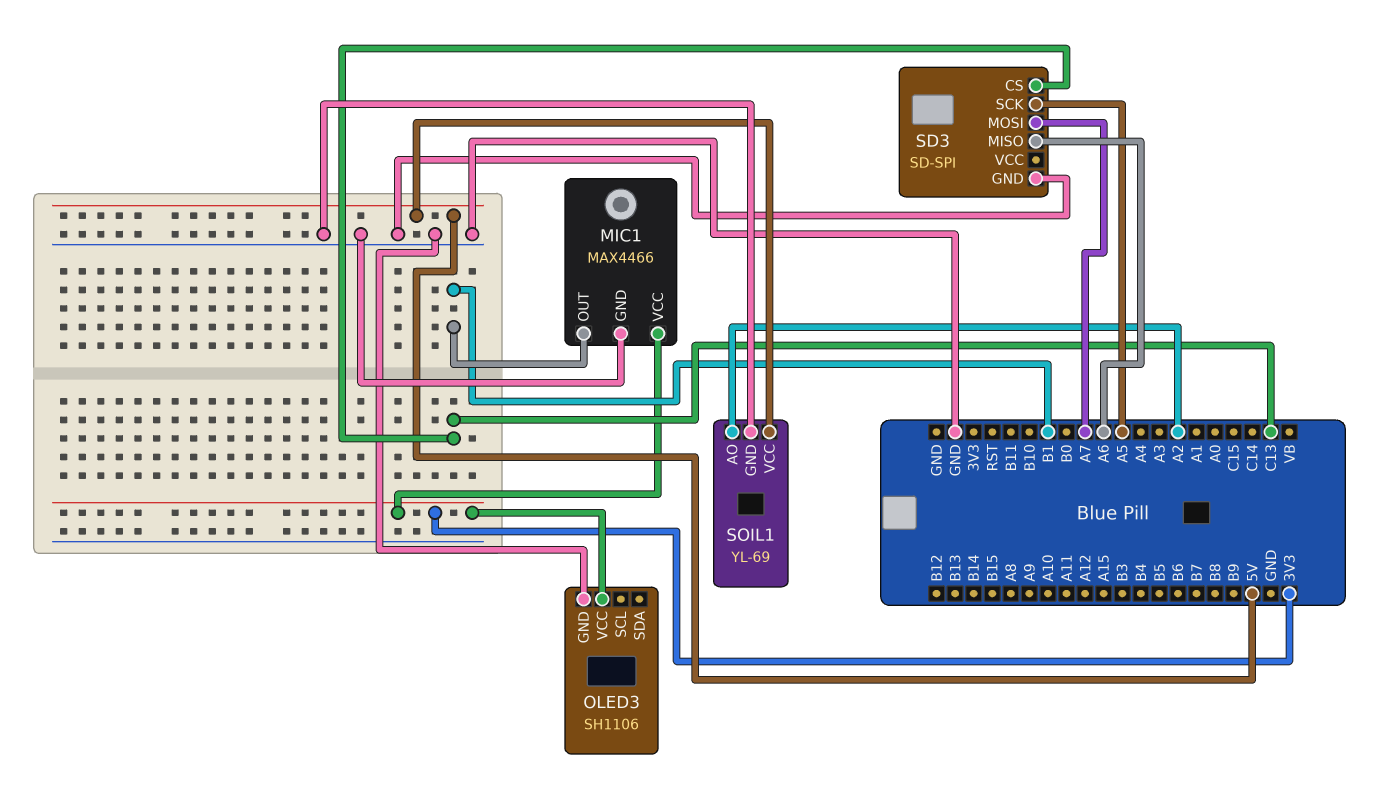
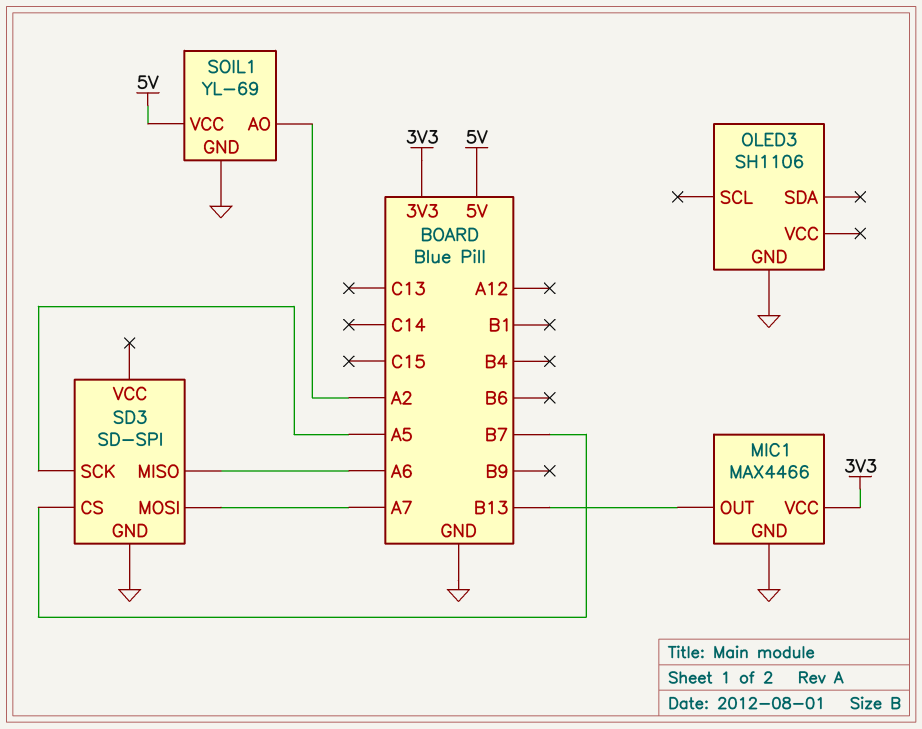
MIC1 pin OUT: B1 -> B13
OLED3 pin VCC: 3V3 -> none
SD3 pin CS: C13 -> B7

